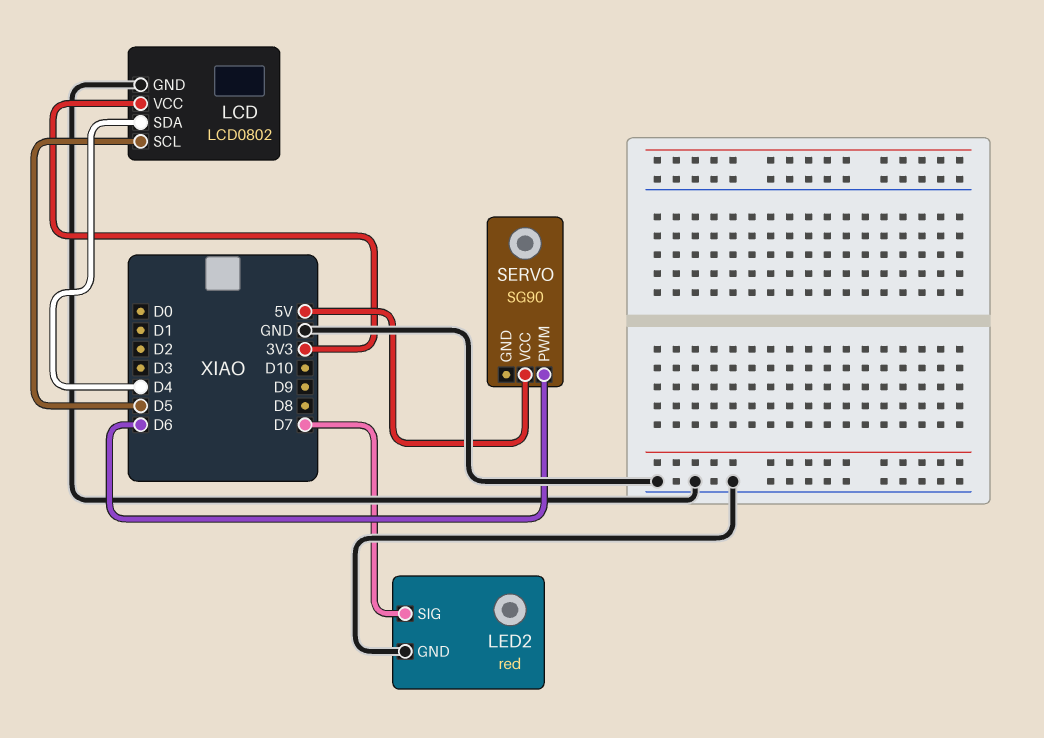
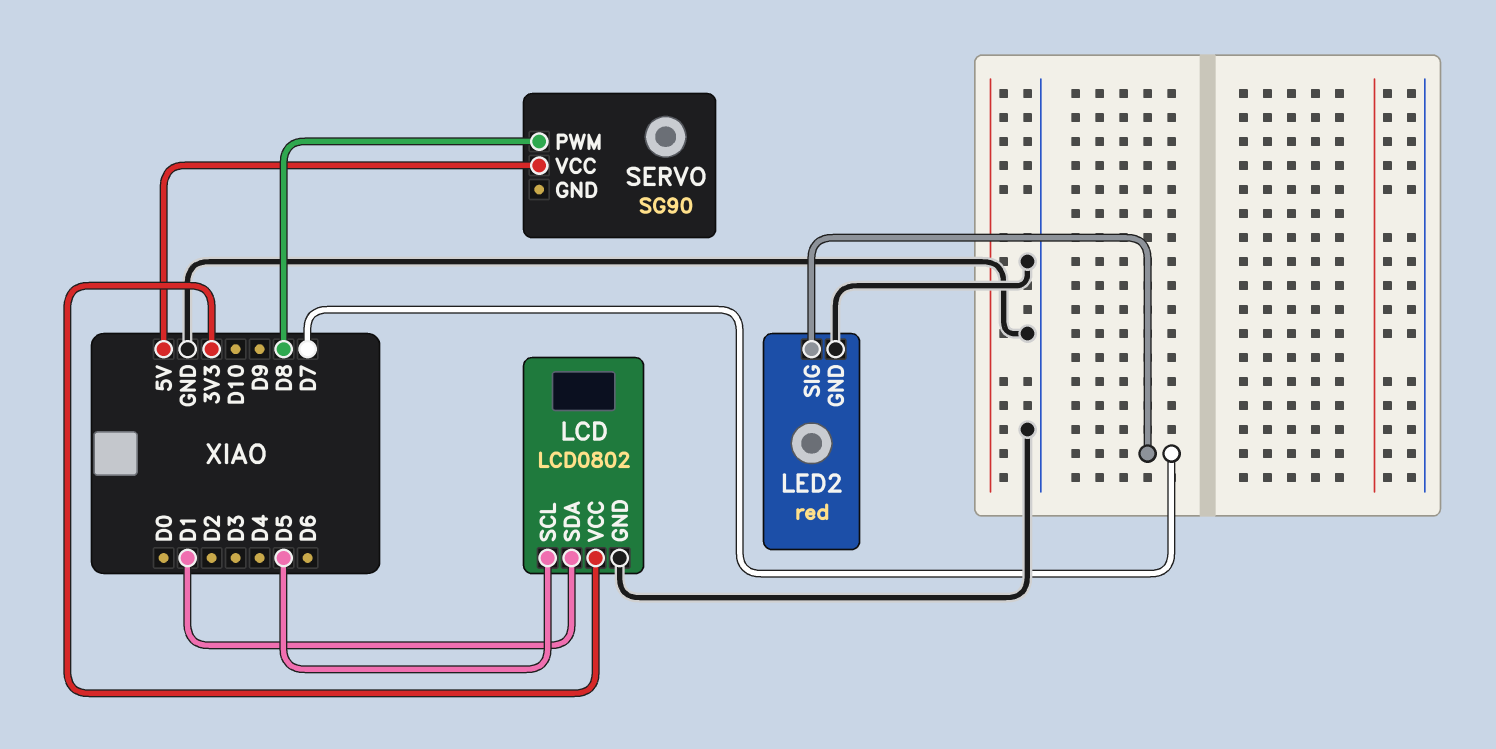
LCD pin SDA: D4 -> D1
SERVO pin PWM: D6 -> D8

